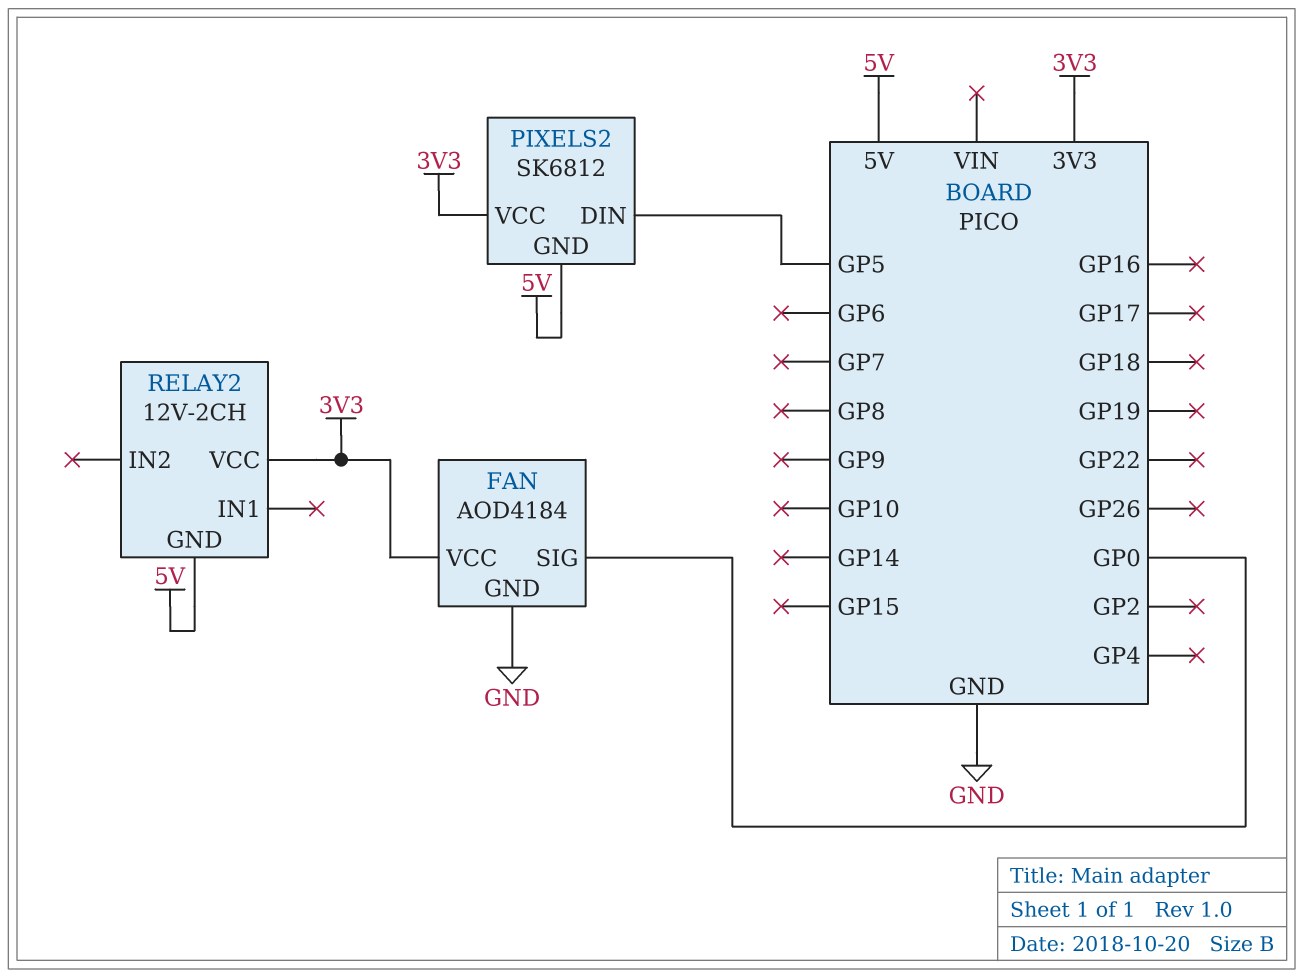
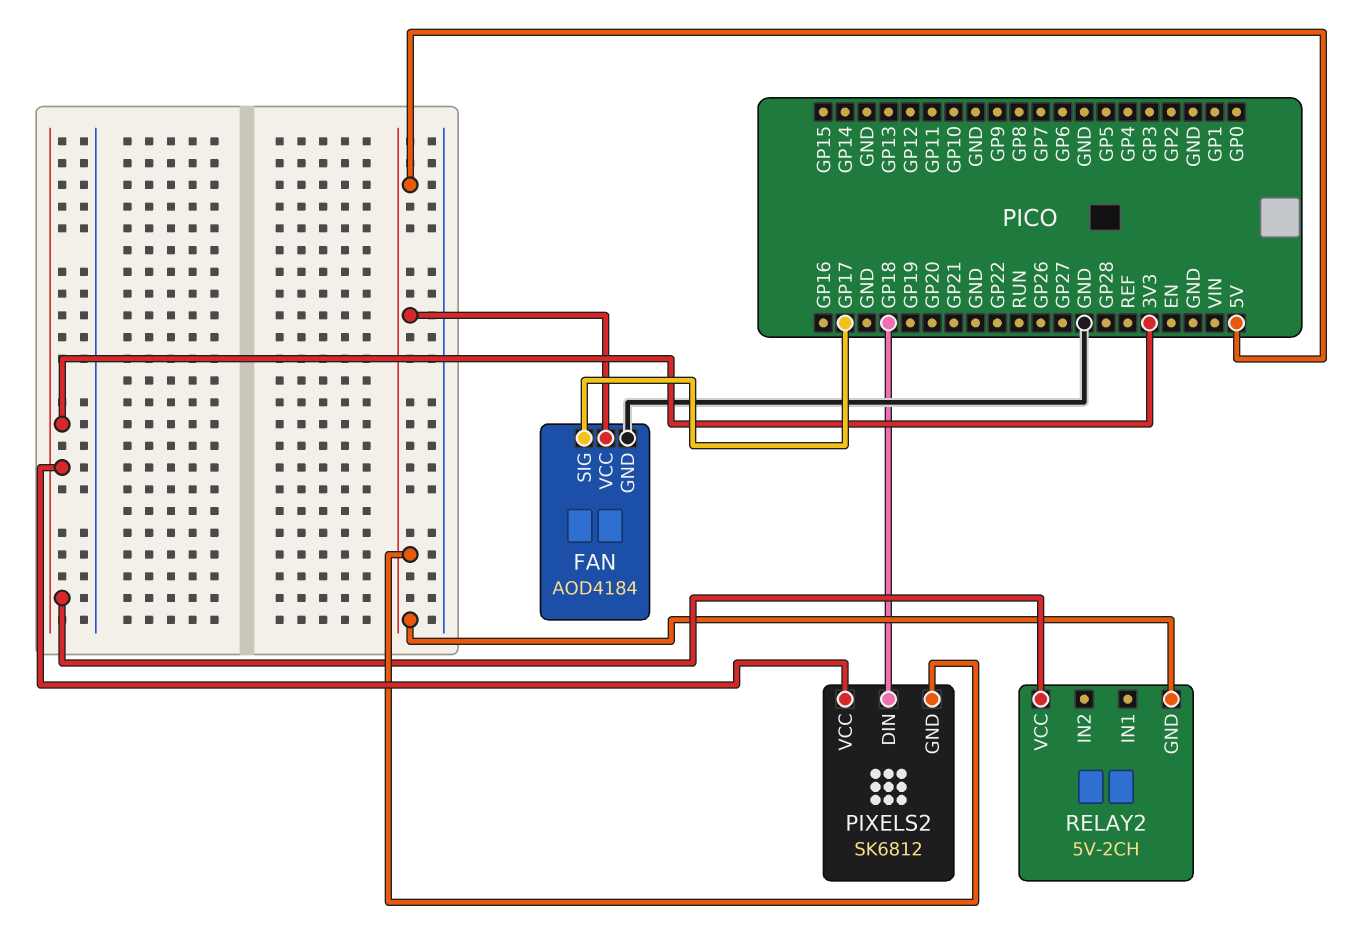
FAN pin SIG: GP0 -> GP17
FAN pin VCC: 3V3 -> 5V
PIXELS2 pin DIN: GP5 -> GP18
RELAY2: 12V-2CH -> 5V-2CH

